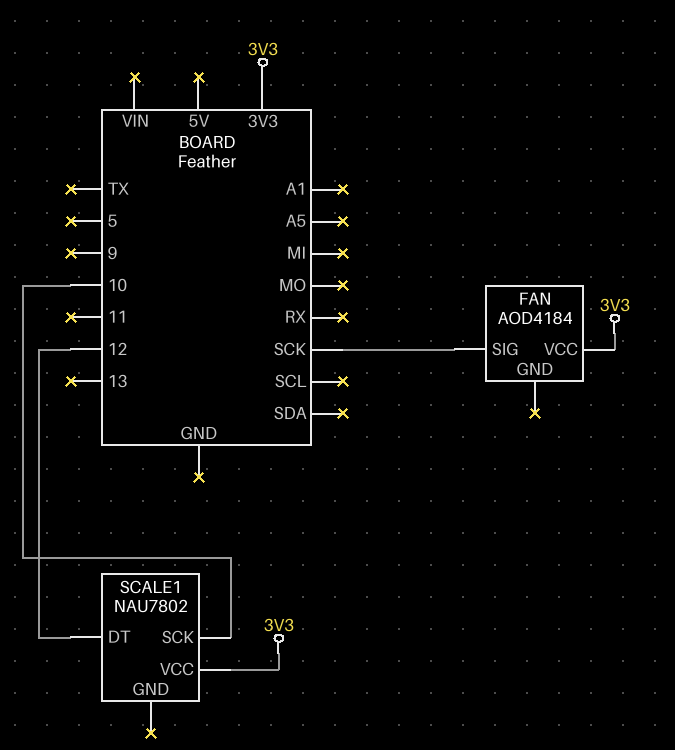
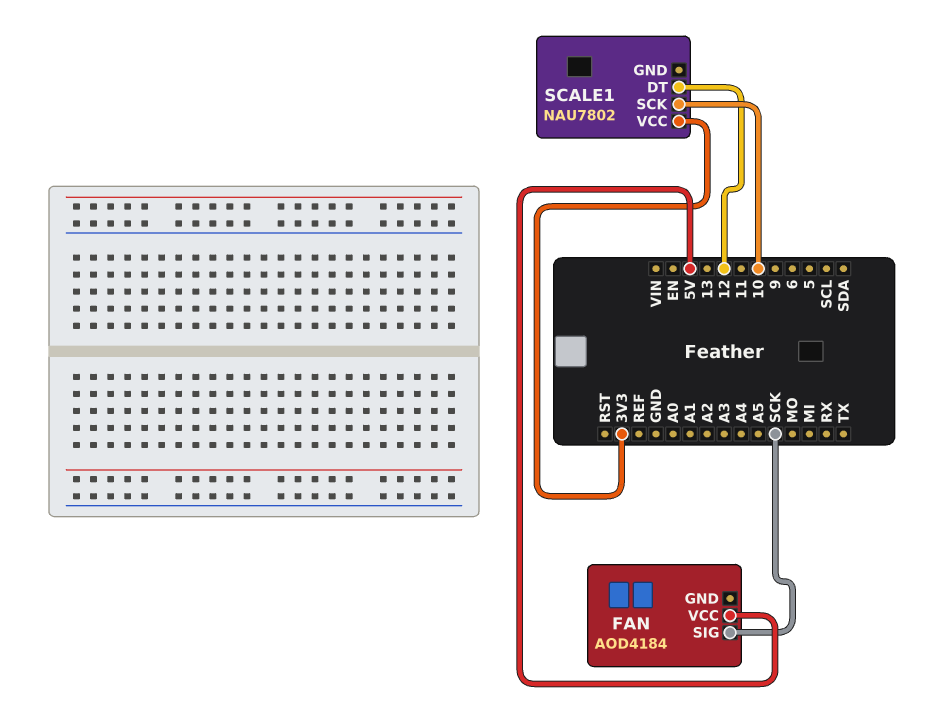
FAN pin VCC: 3V3 -> 5V

